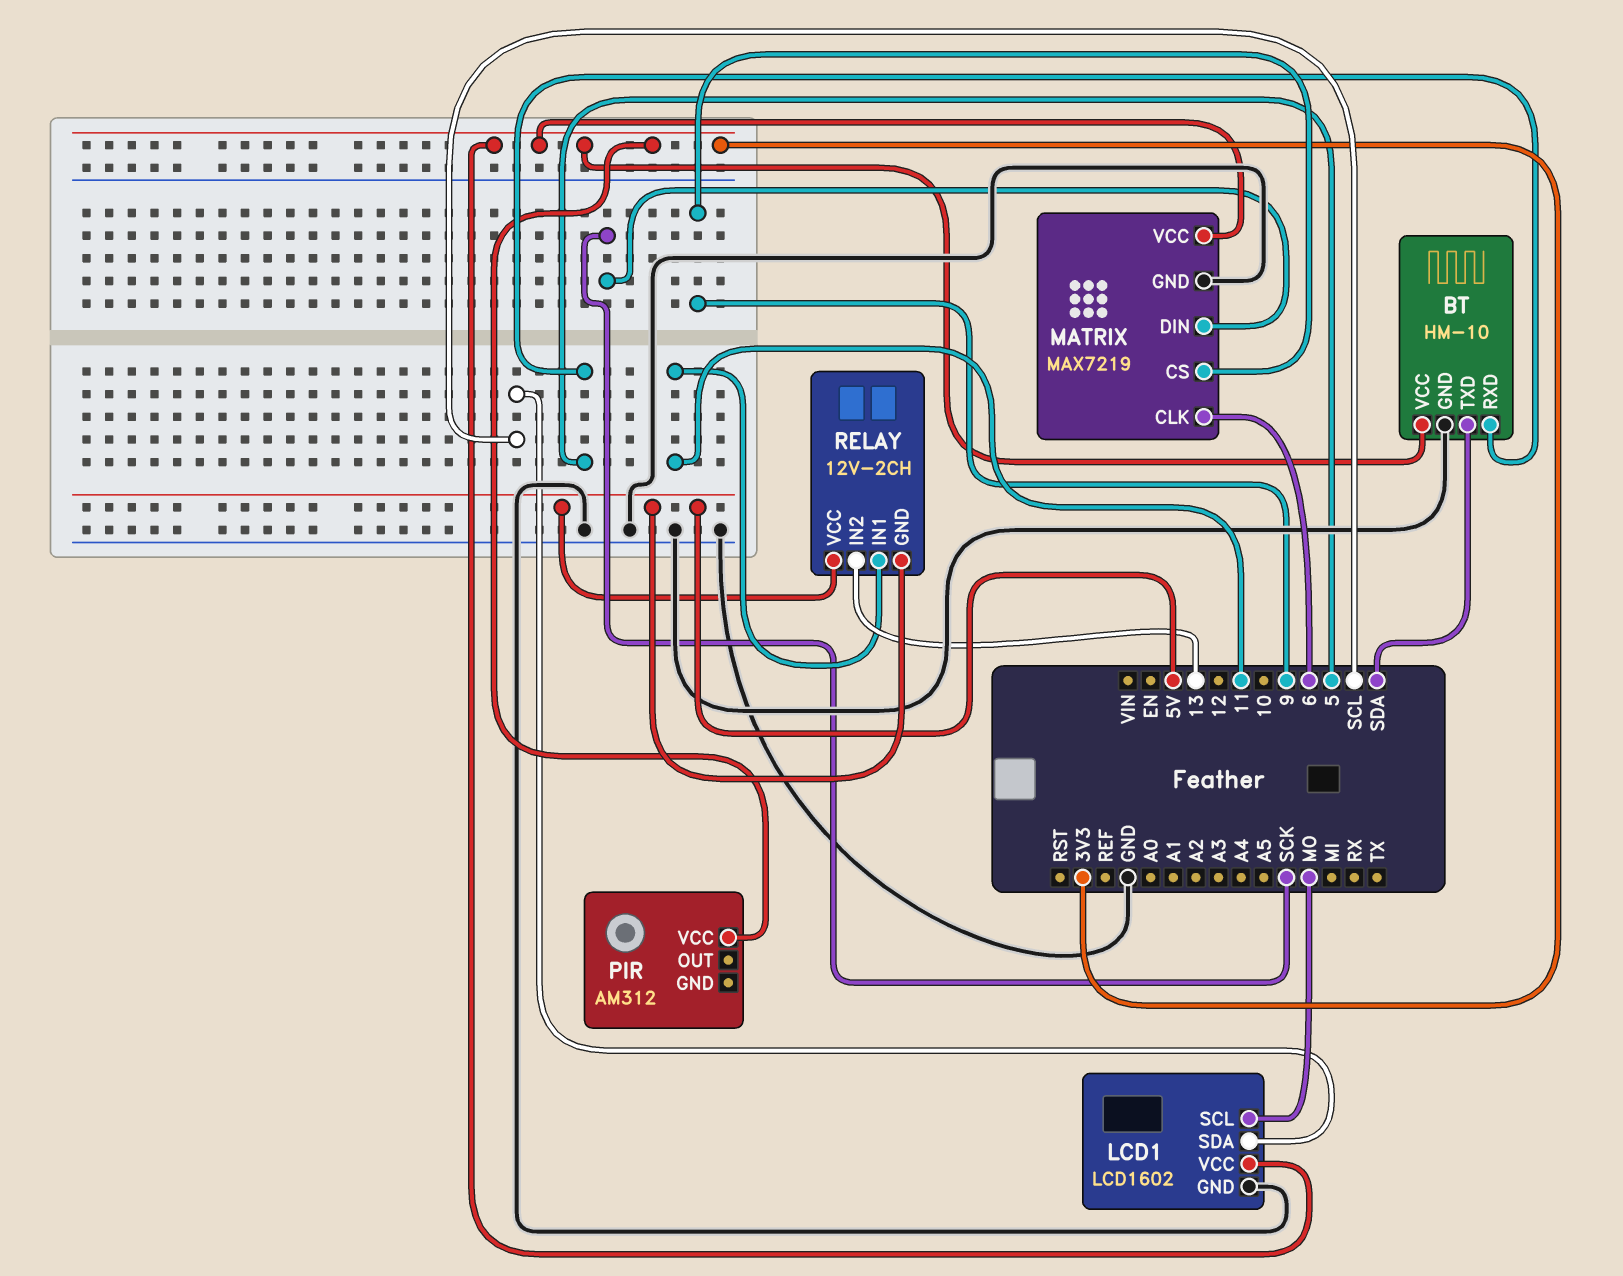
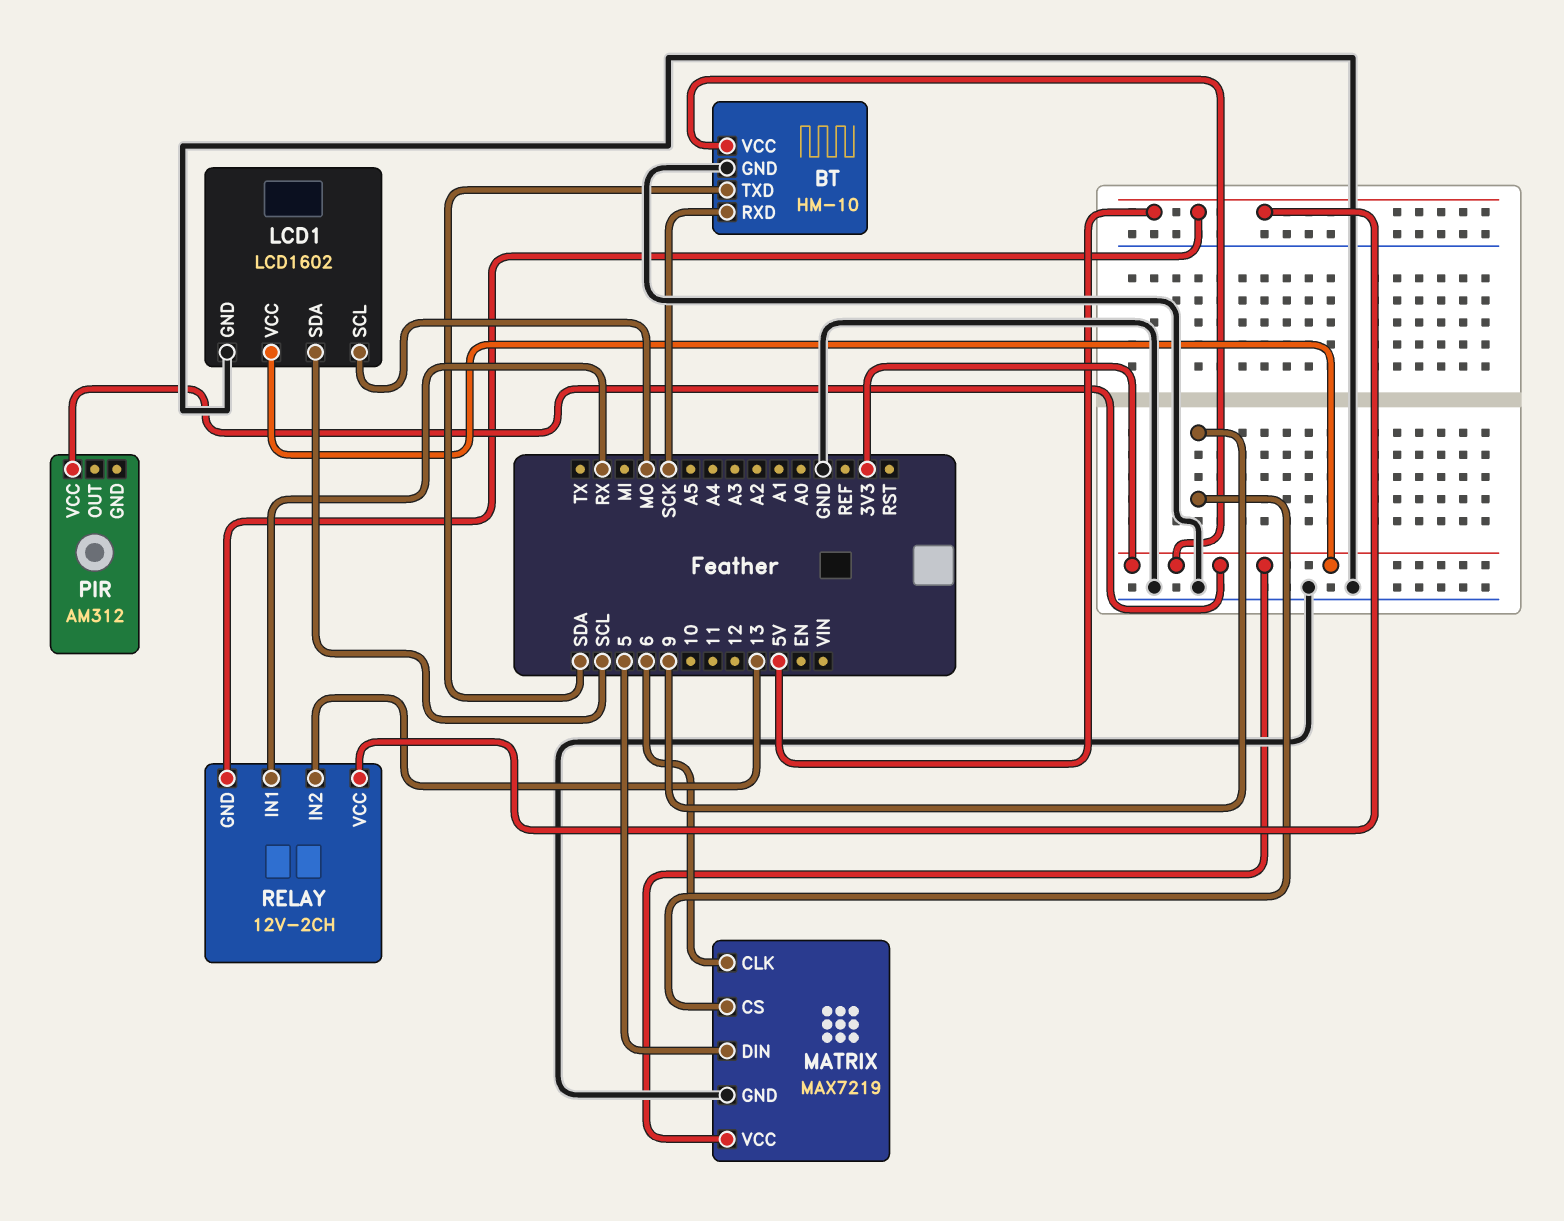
BT pin RXD: 5 -> SCK
MATRIX pin DIN: SCK -> 5
RELAY pin IN1: 11 -> RX

